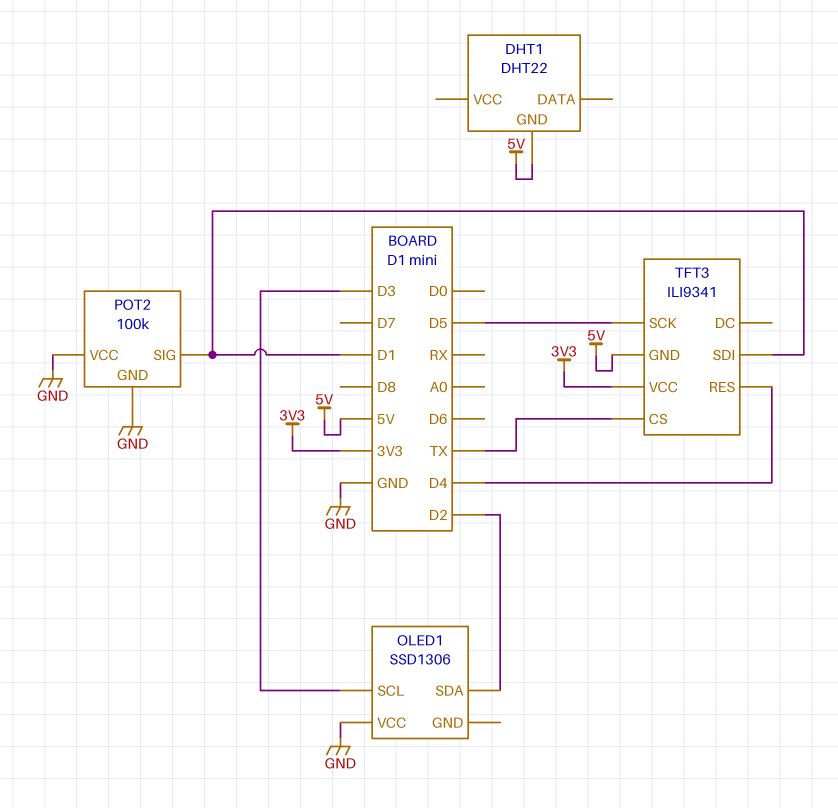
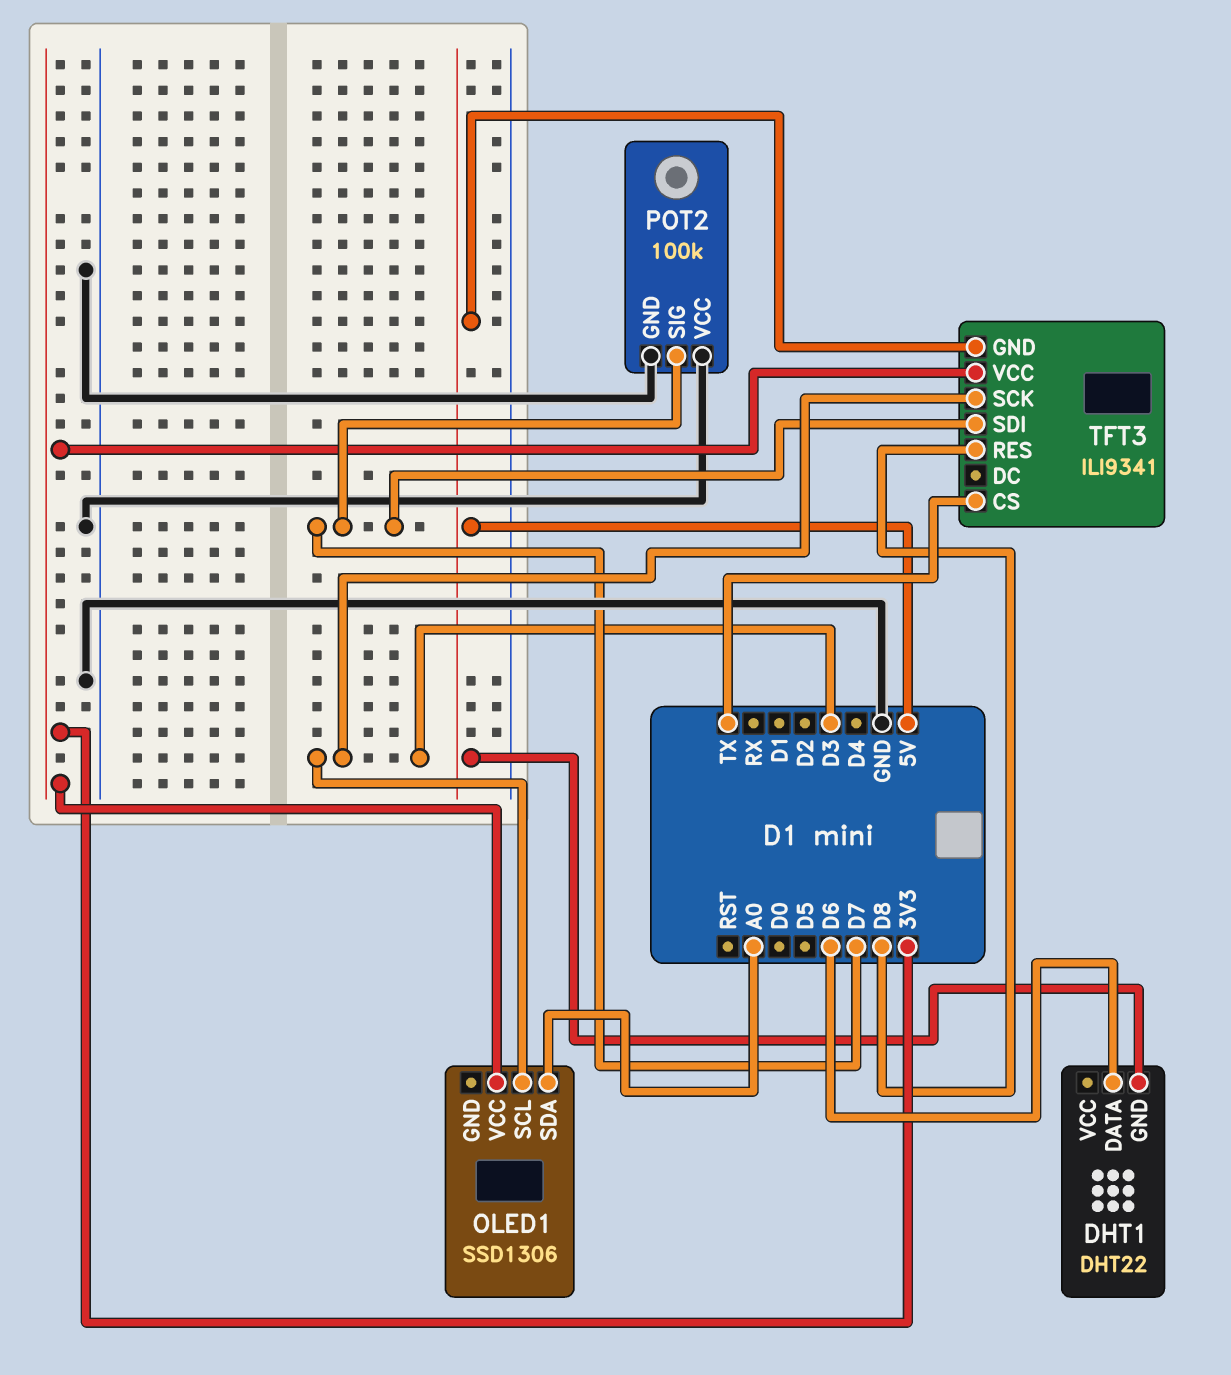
DHT1 pin DATA: none -> D6
OLED1 pin SDA: D2 -> A0
OLED1 pin VCC: GND -> 3V3
POT2 pin SIG: D1 -> D7
TFT3 pin RES: D4 -> D8
TFT3 pin SCK: D5 -> D3
TFT3 pin SDI: D1 -> D7

